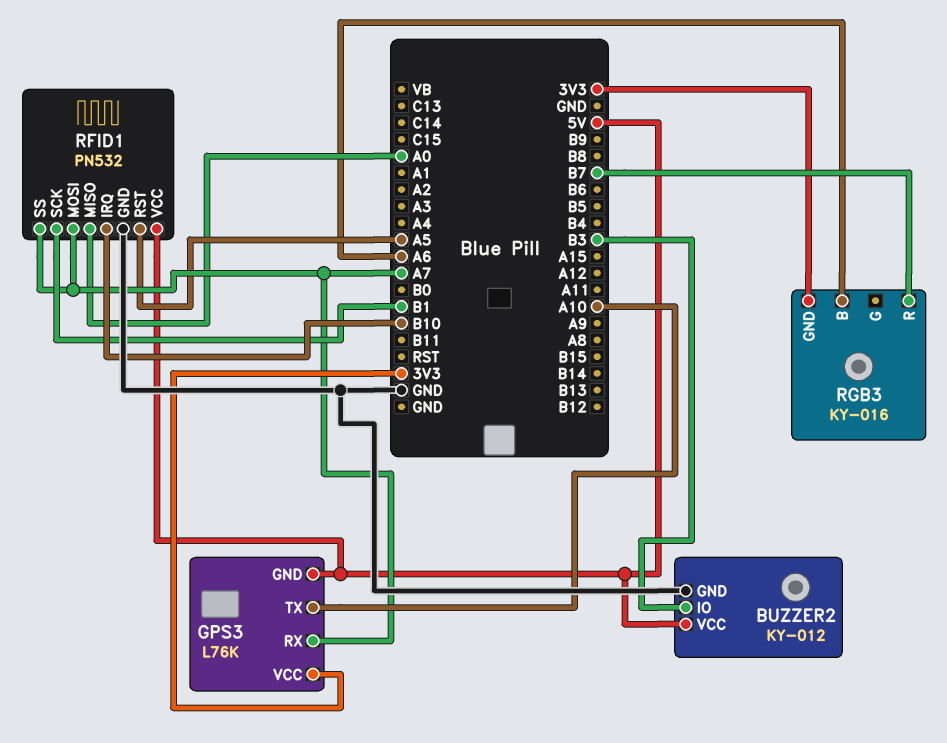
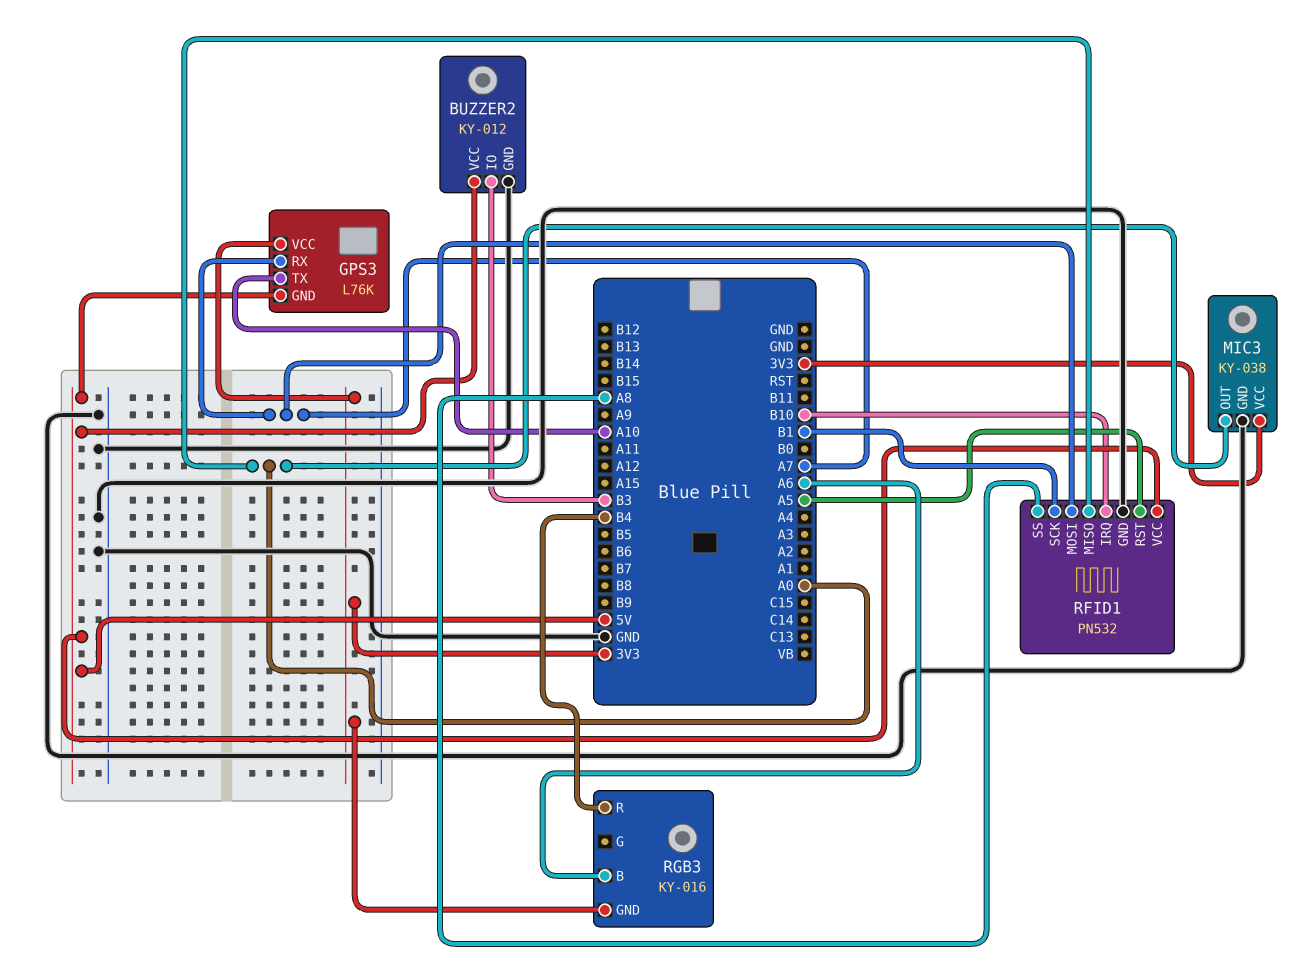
MIC3: none -> KY-038
MIC3 pin GND: none -> GND
MIC3 pin OUT: none -> A0
MIC3 pin VCC: none -> 3V3
RFID1 pin SS: A7 -> A8
RGB3 pin R: B7 -> B4

